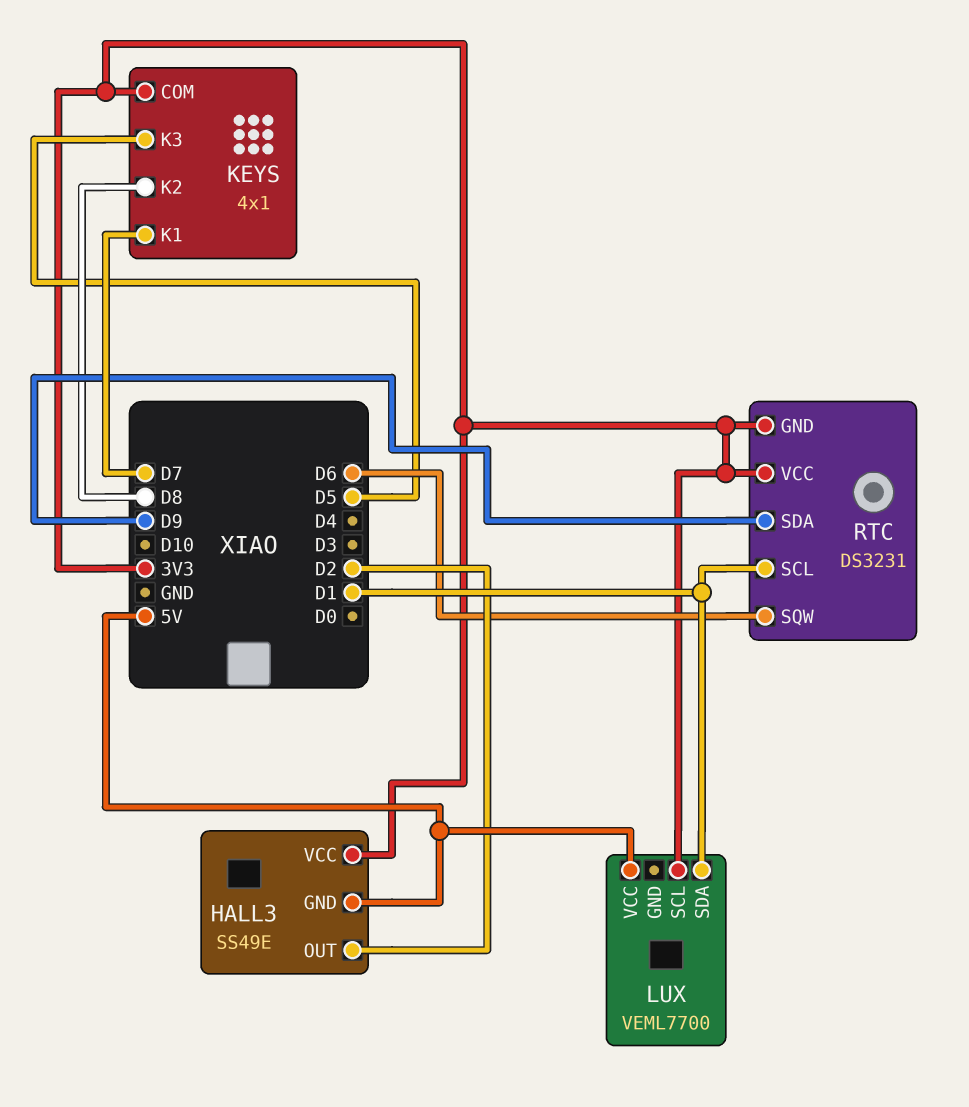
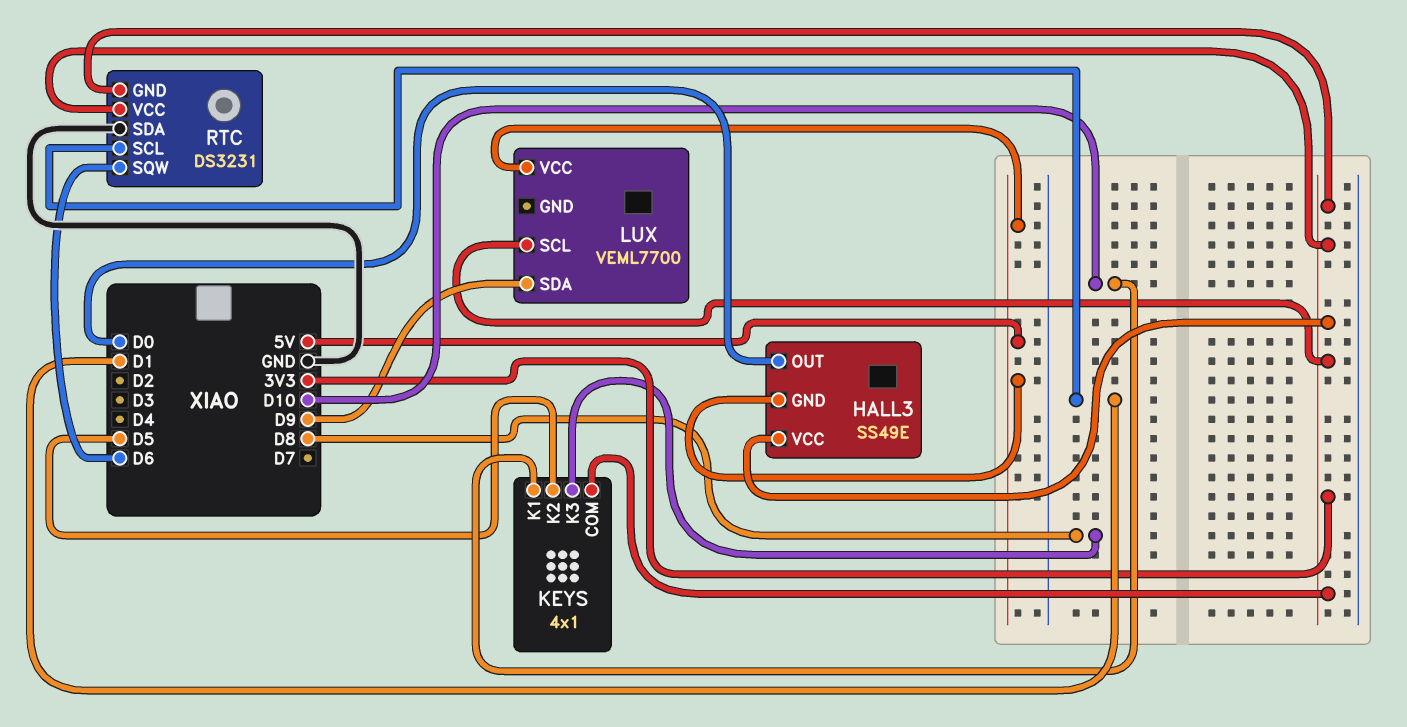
HALL3 pin OUT: D2 -> D0
KEYS pin K1: D7 -> D10
KEYS pin K2: D8 -> D5
KEYS pin K3: D5 -> D8
LUX pin SDA: D1 -> D9
RTC pin SDA: D9 -> GND

